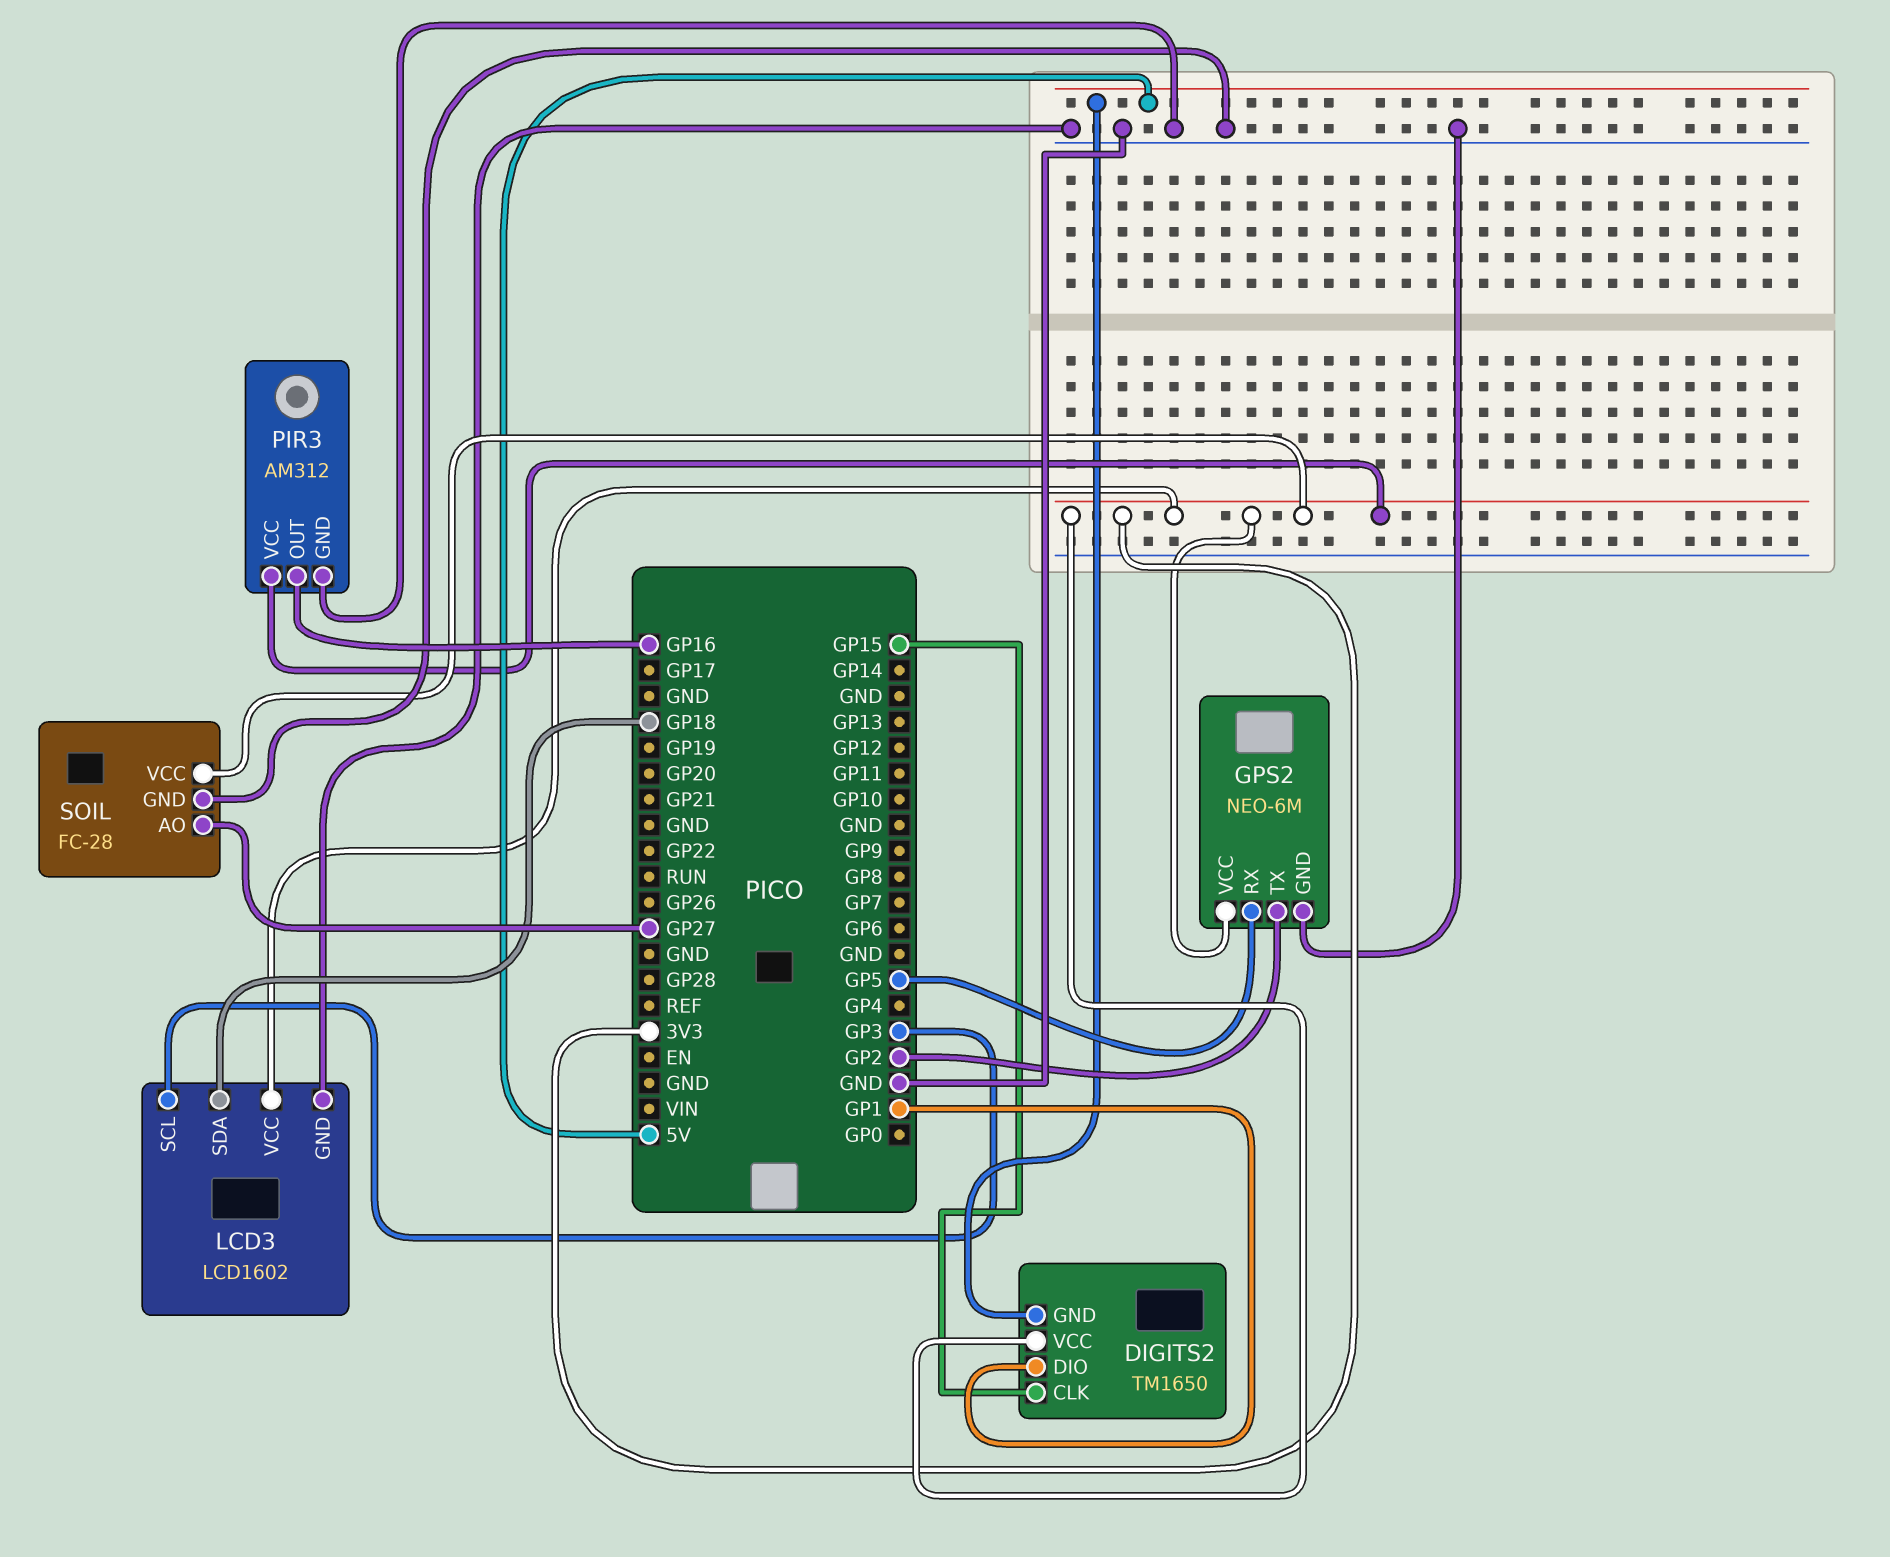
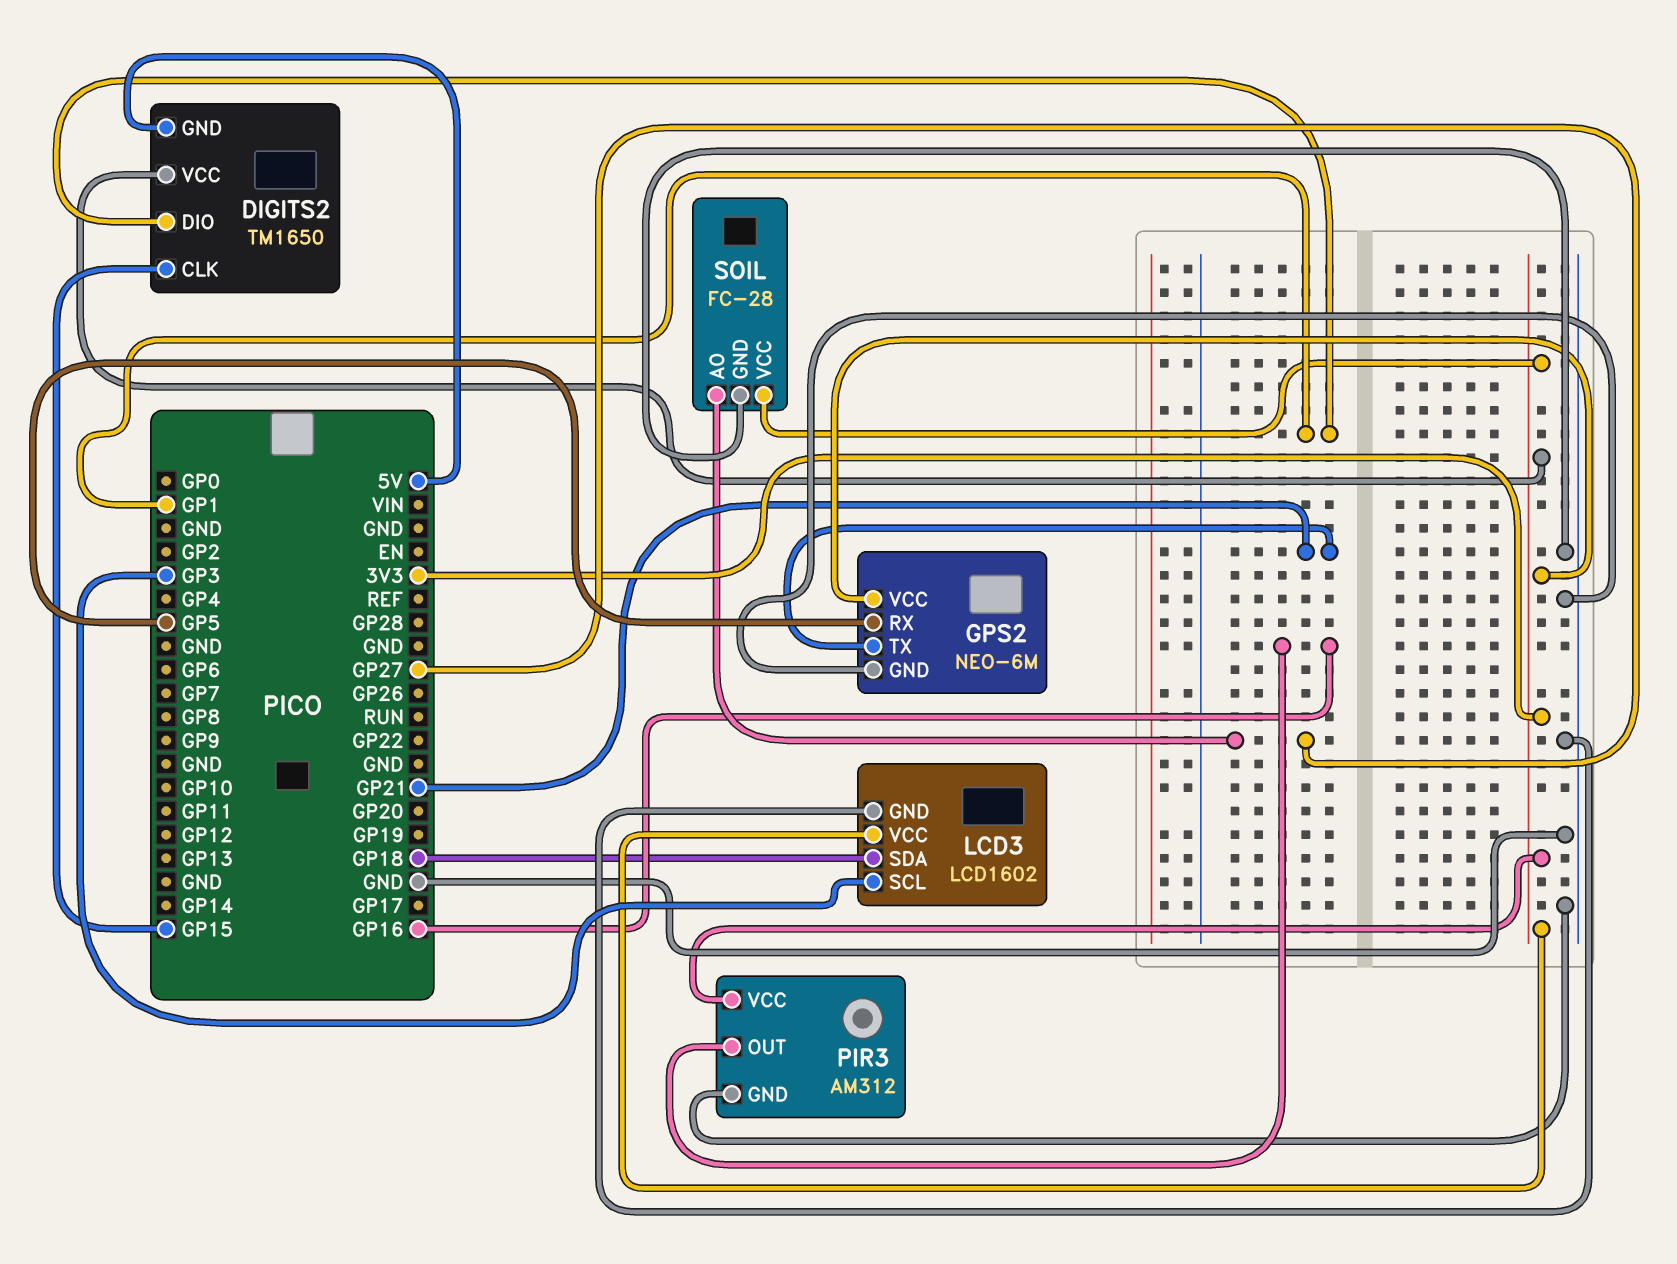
GPS2 pin TX: GP2 -> GP21

